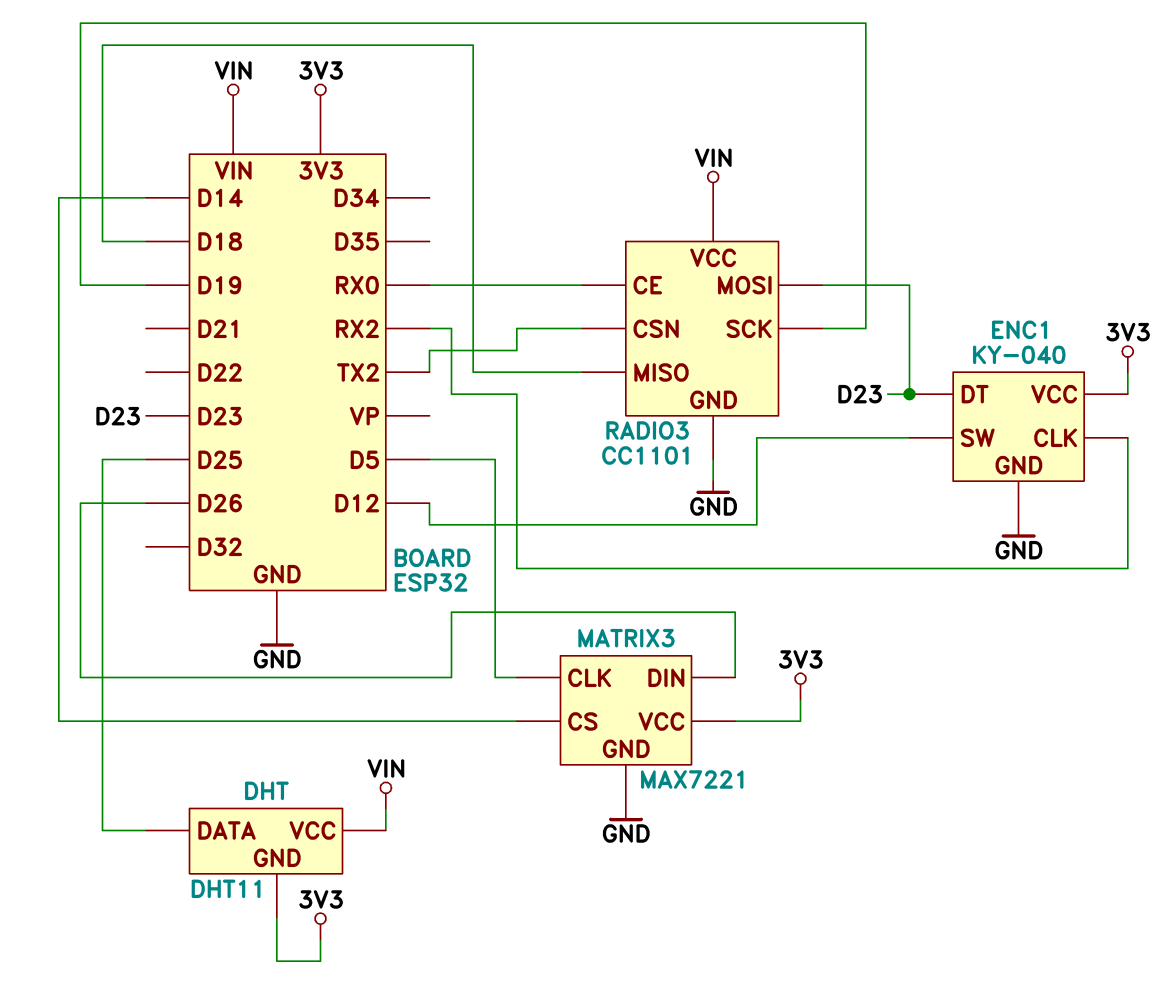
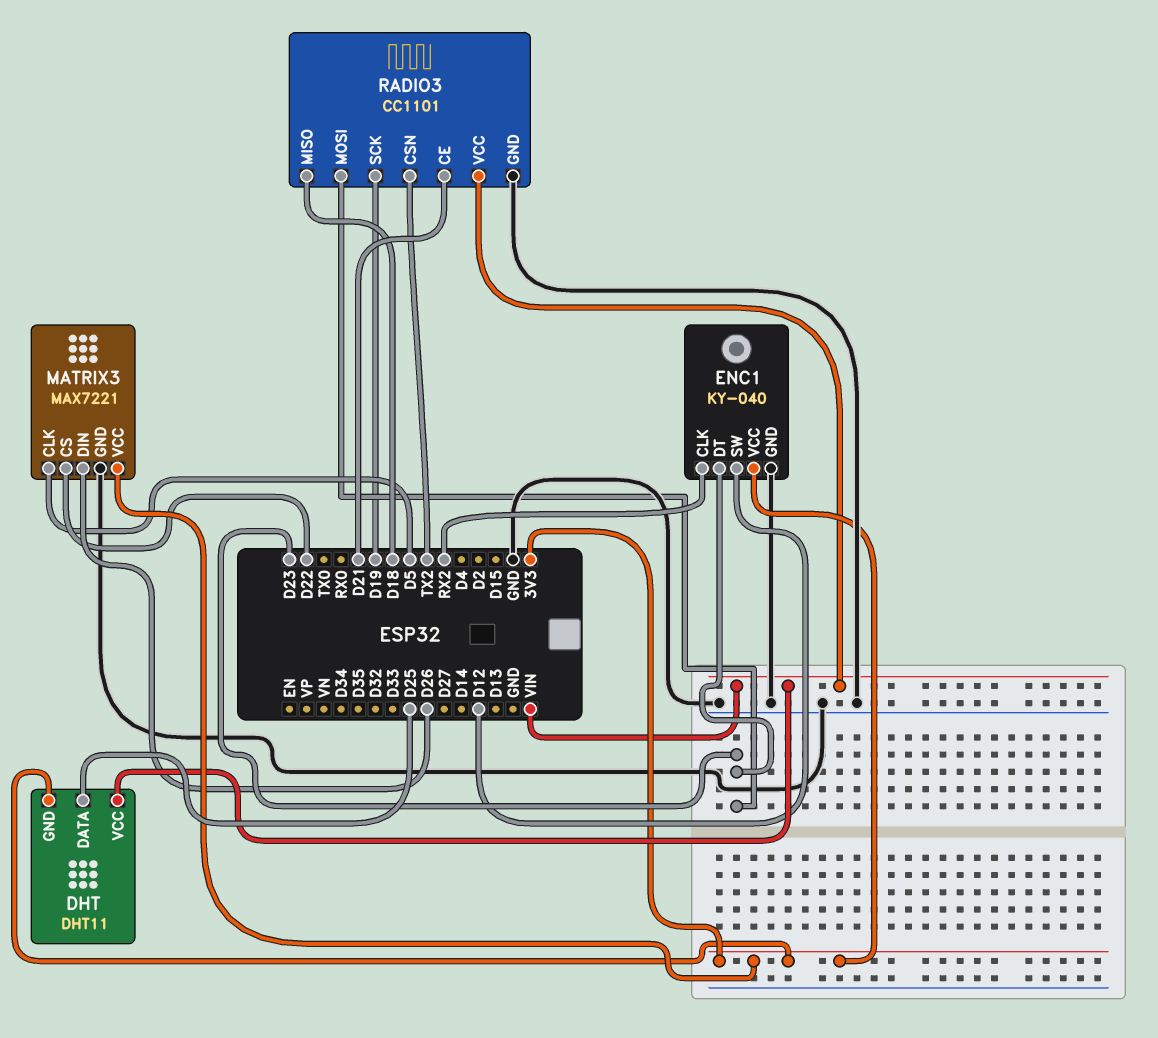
MATRIX3 pin CS: D14 -> D22
RADIO3 pin CE: RX0 -> D21

